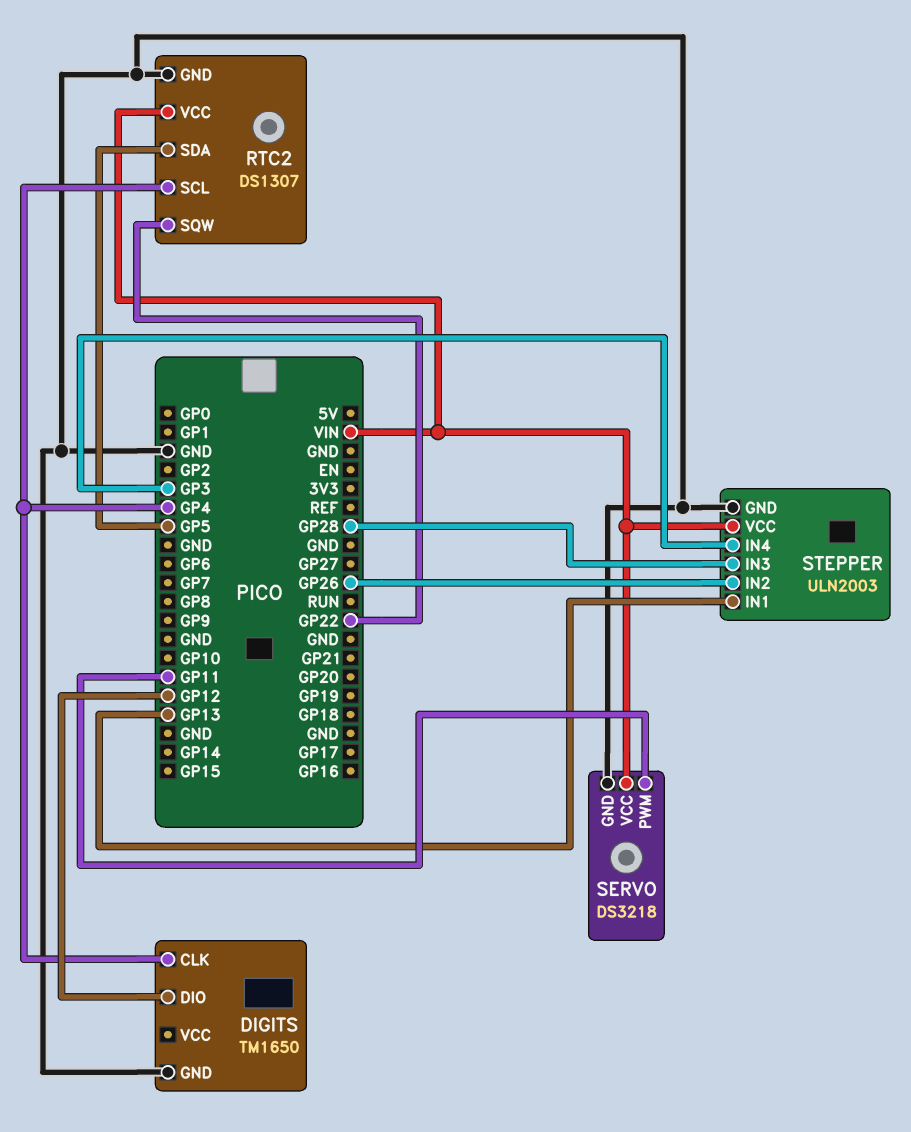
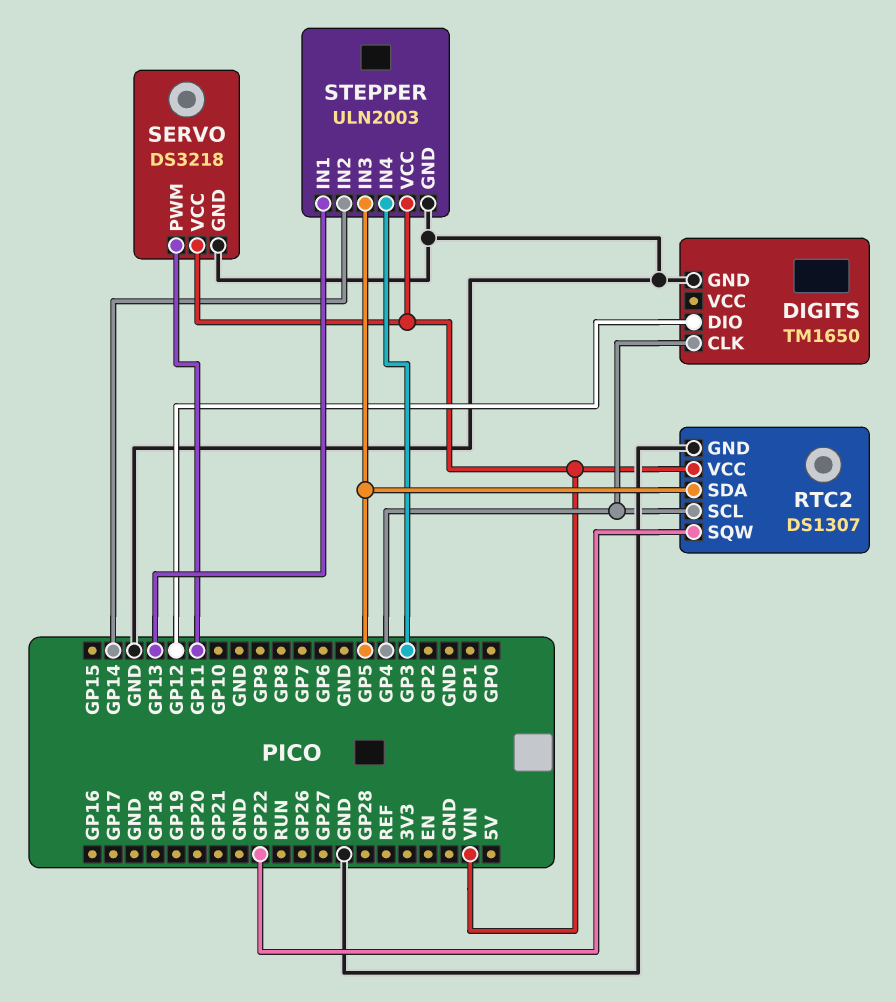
STEPPER pin IN2: GP26 -> GP14
STEPPER pin IN3: GP28 -> GP5

